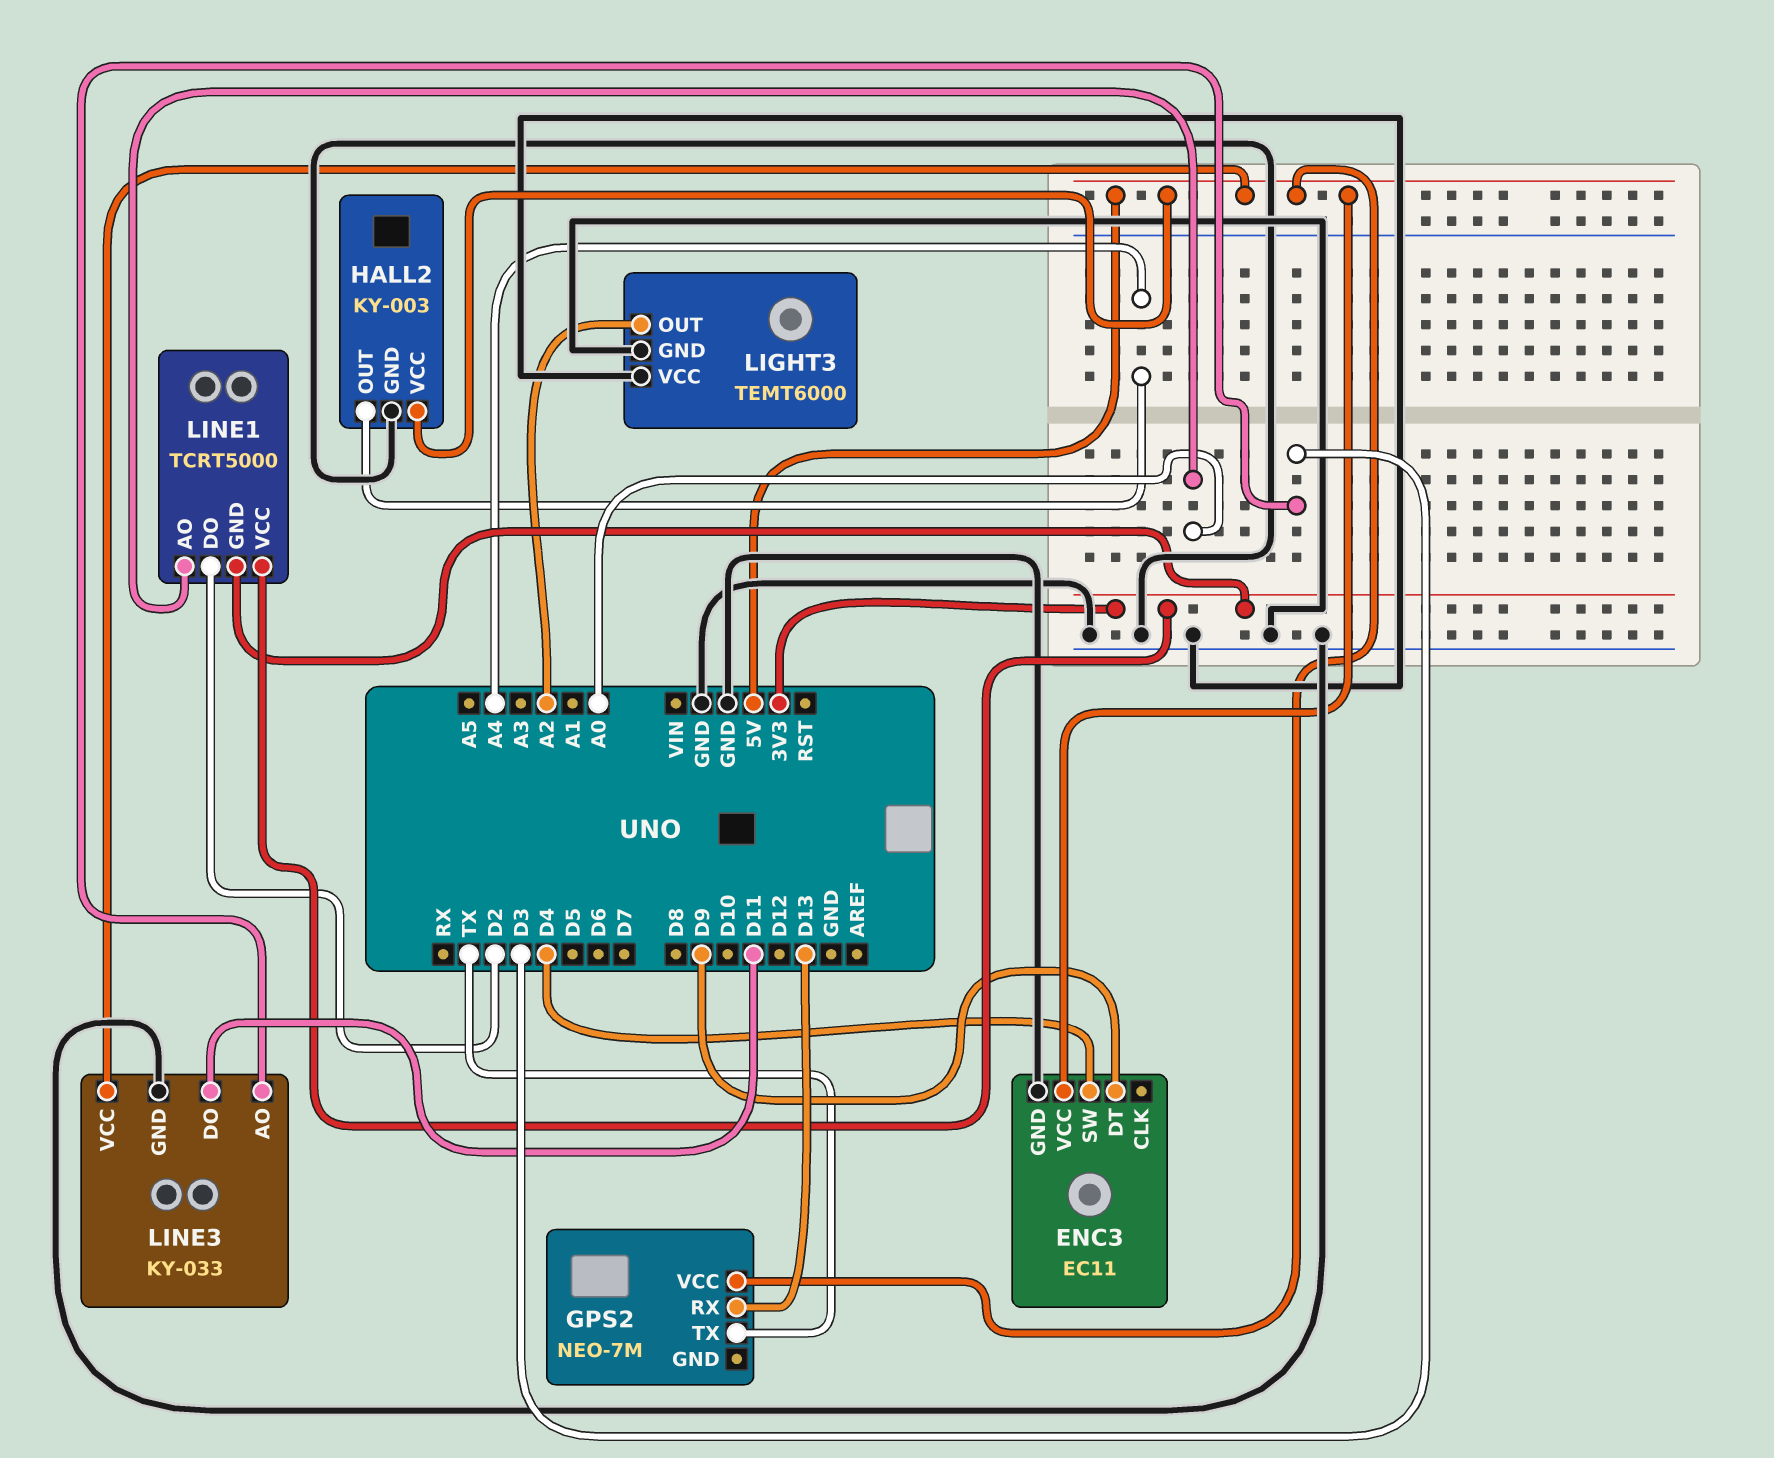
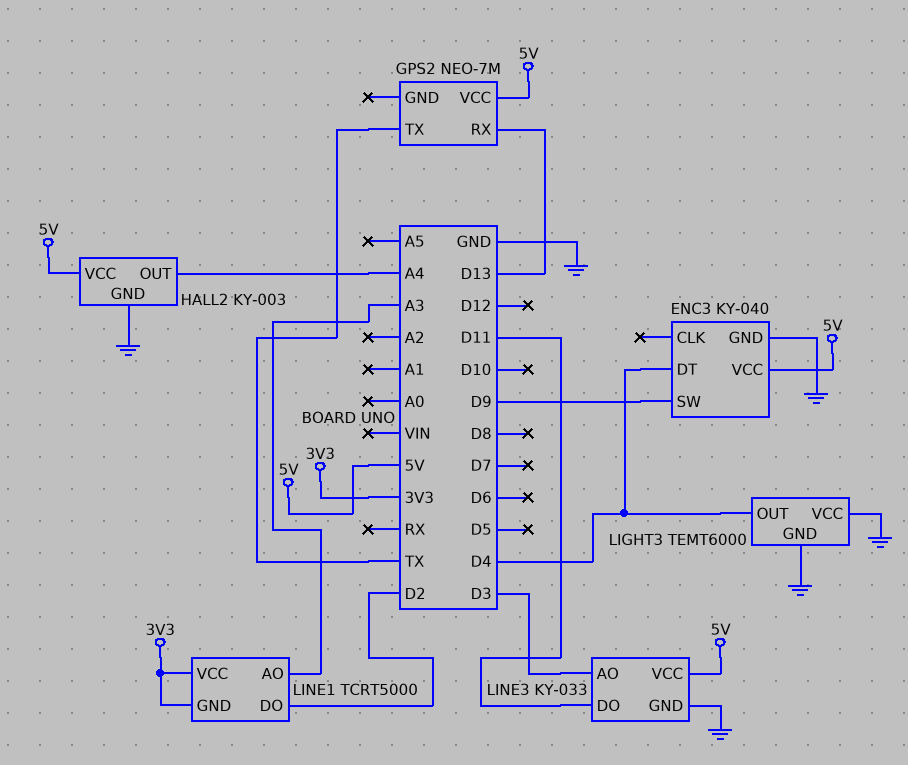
ENC3: EC11 -> KY-040
ENC3 pin DT: D9 -> D4
ENC3 pin SW: D4 -> D9
LIGHT3 pin OUT: A2 -> D4
LINE1 pin AO: A0 -> A3

